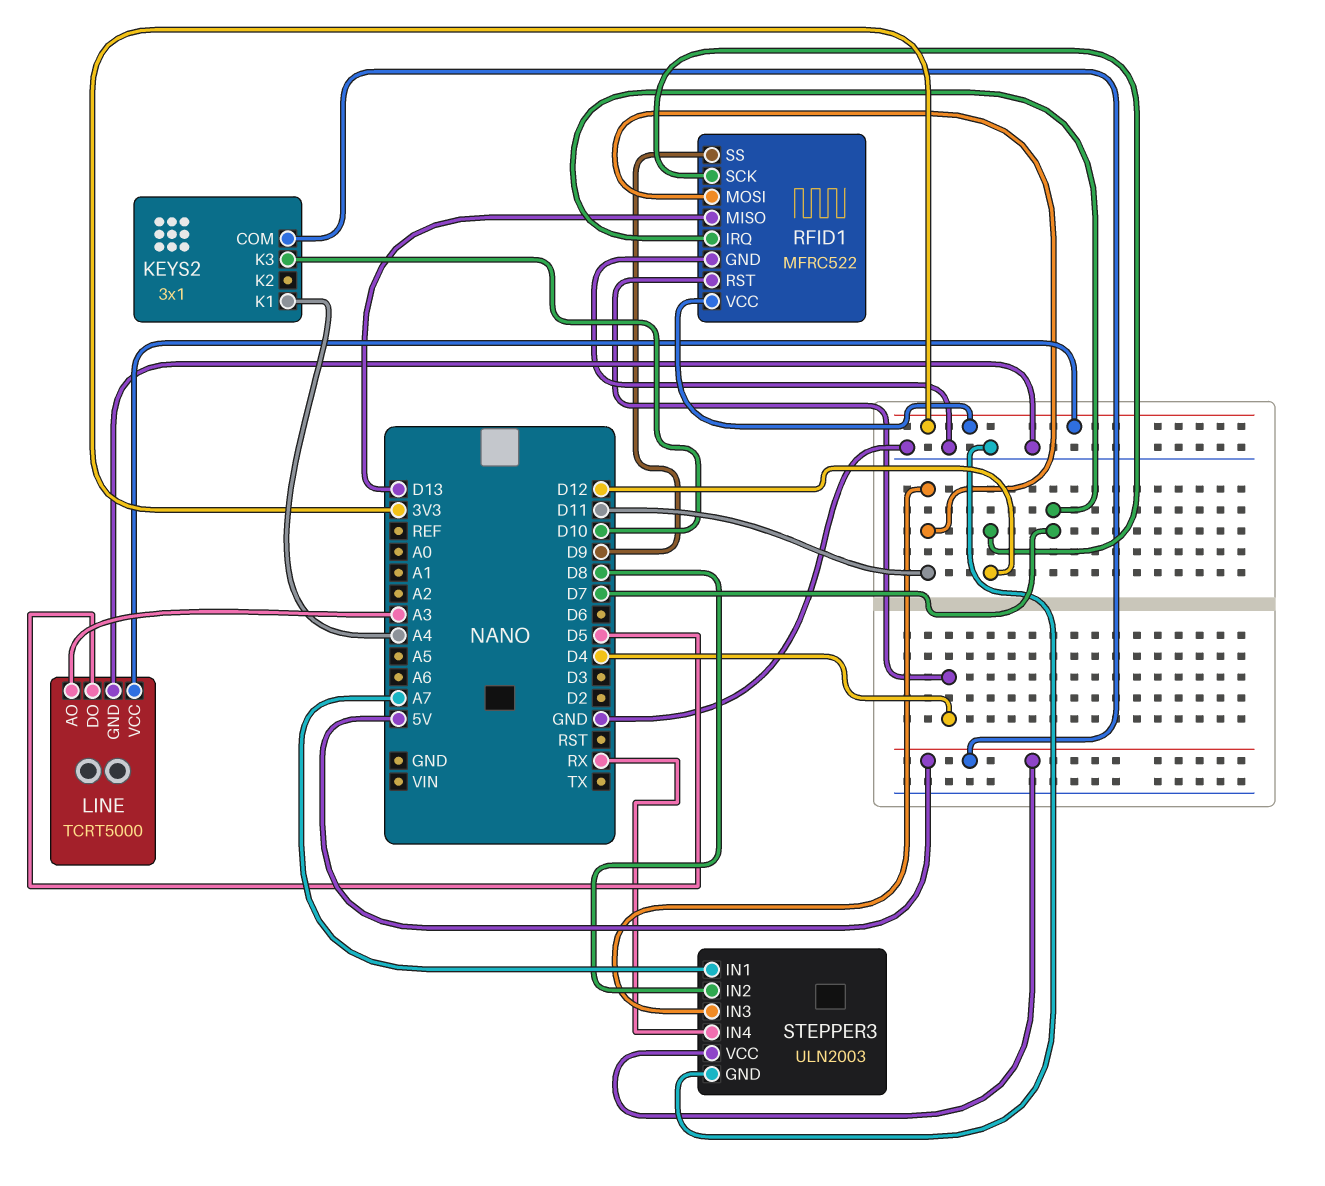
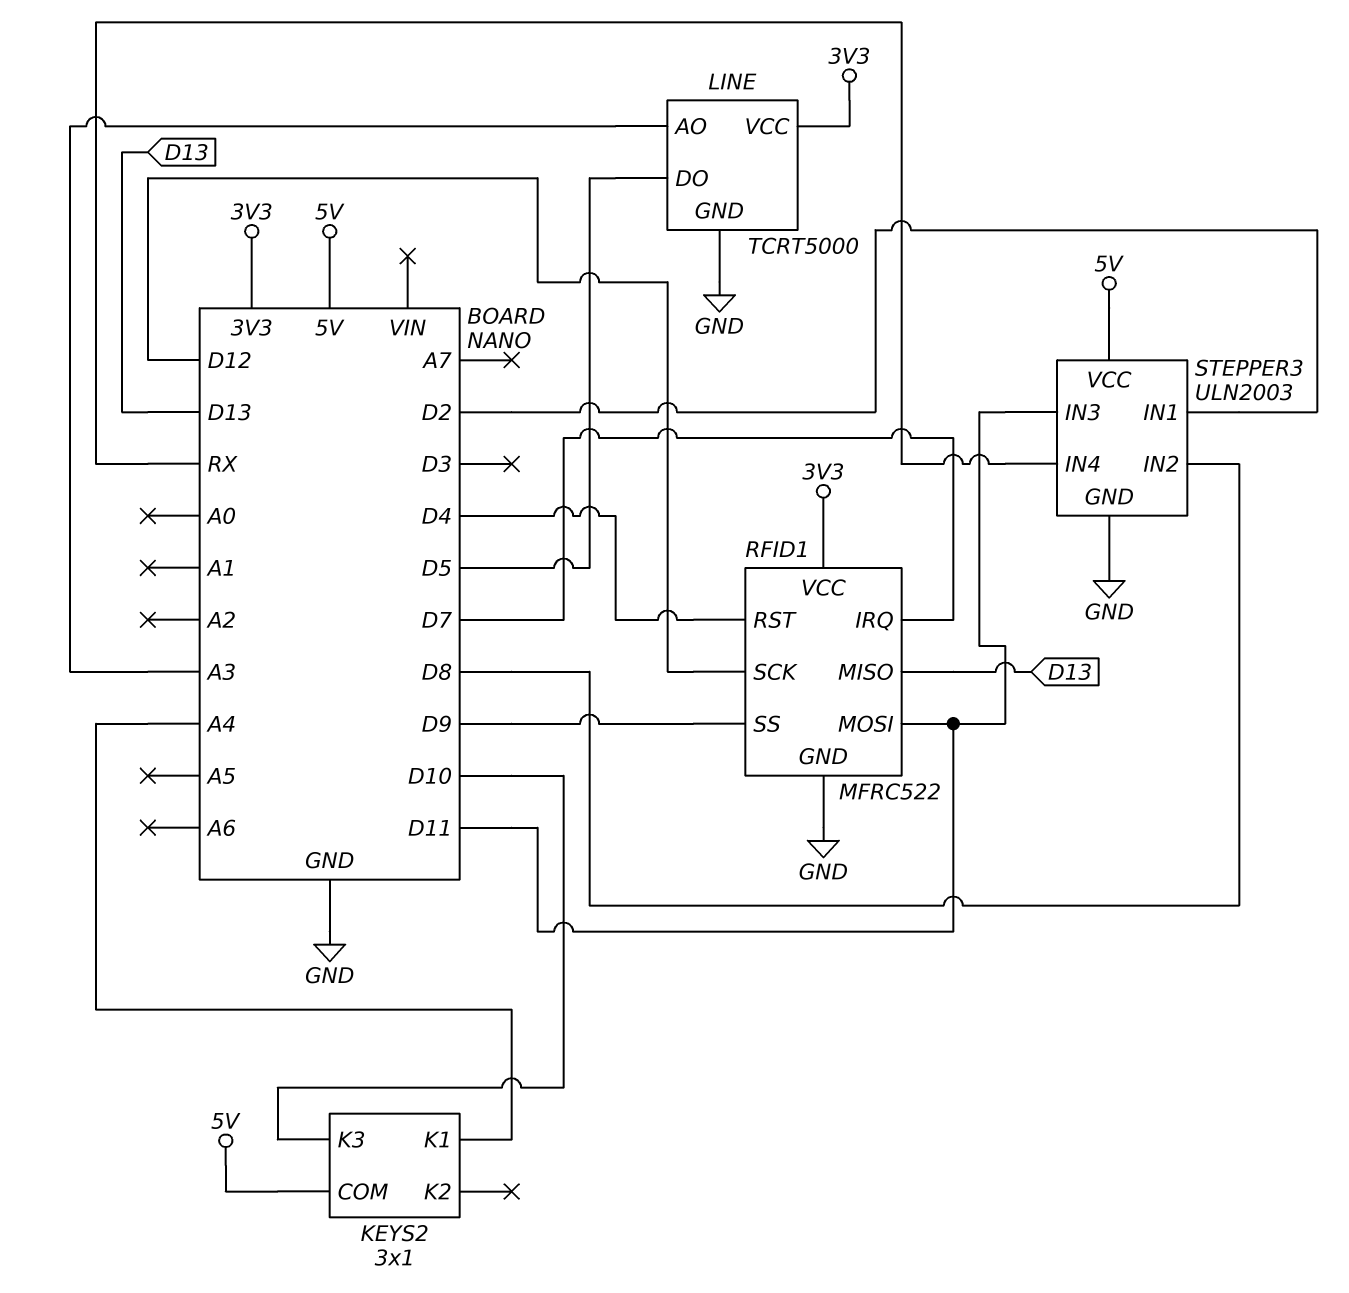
STEPPER3 pin IN1: A7 -> D2

